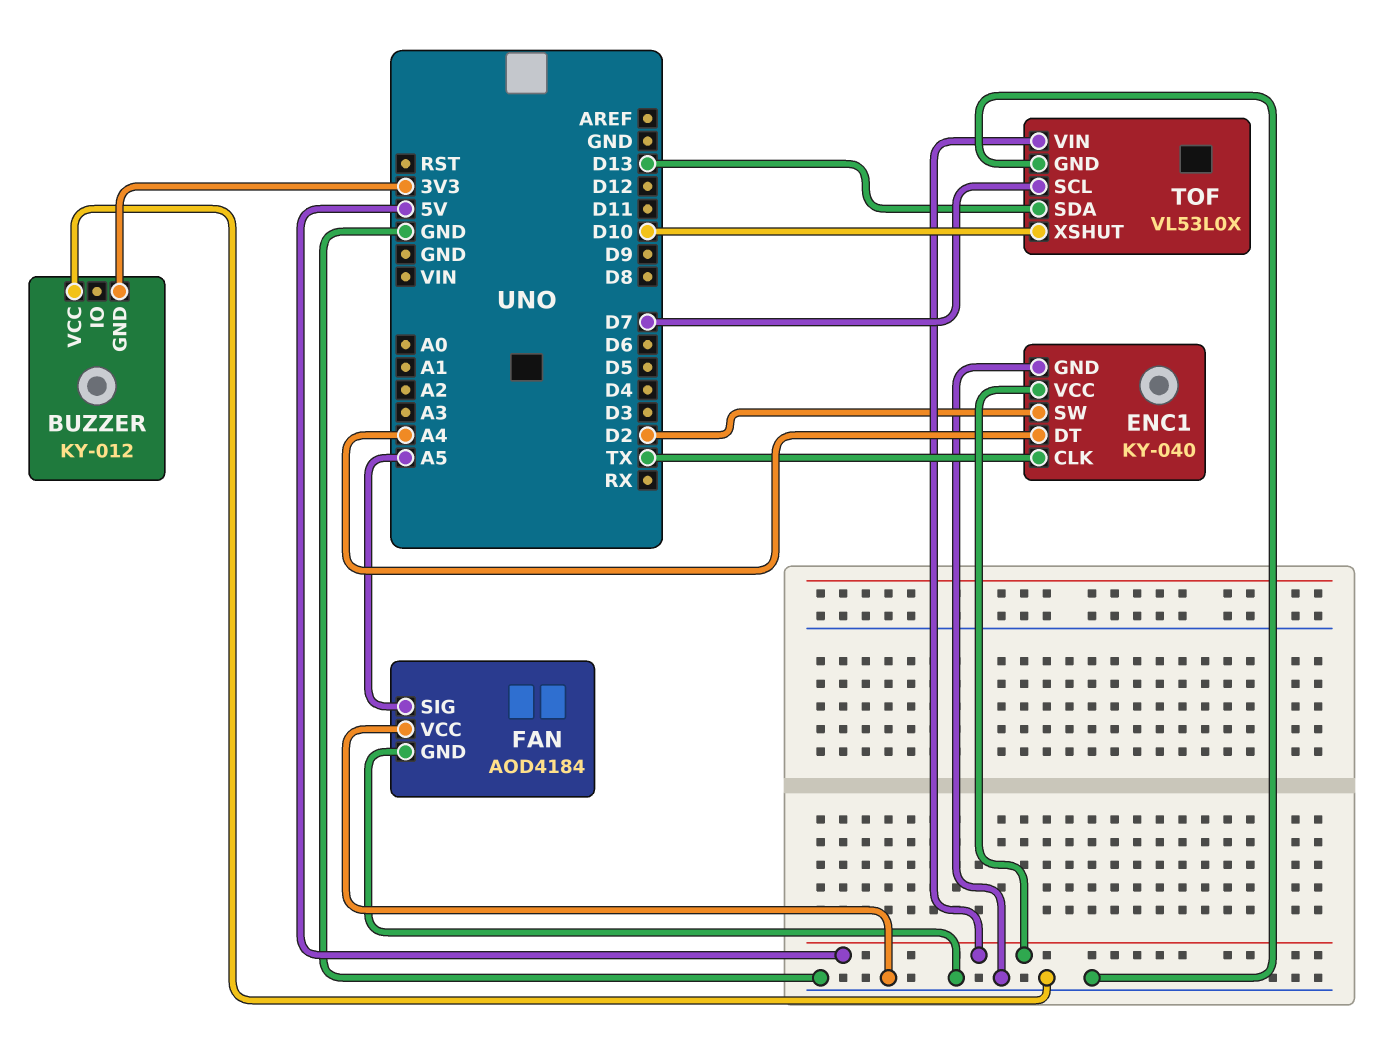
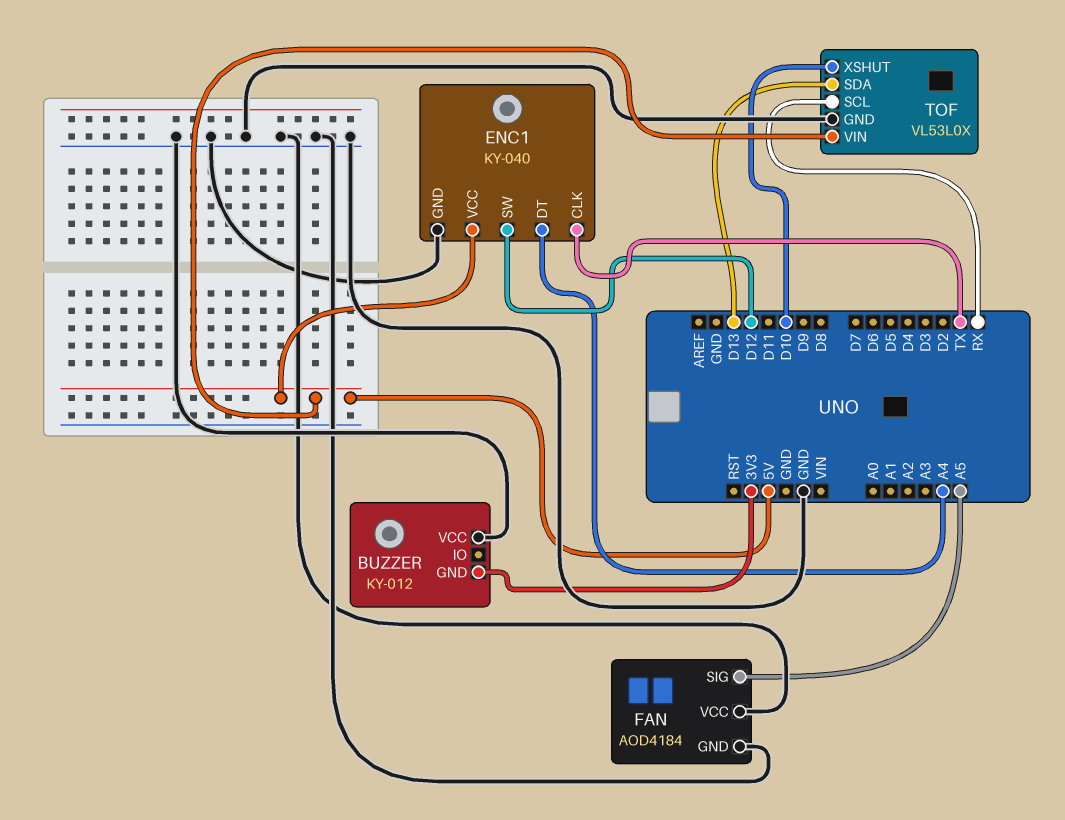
ENC1 pin SW: D2 -> D12
TOF pin SCL: D7 -> RX

